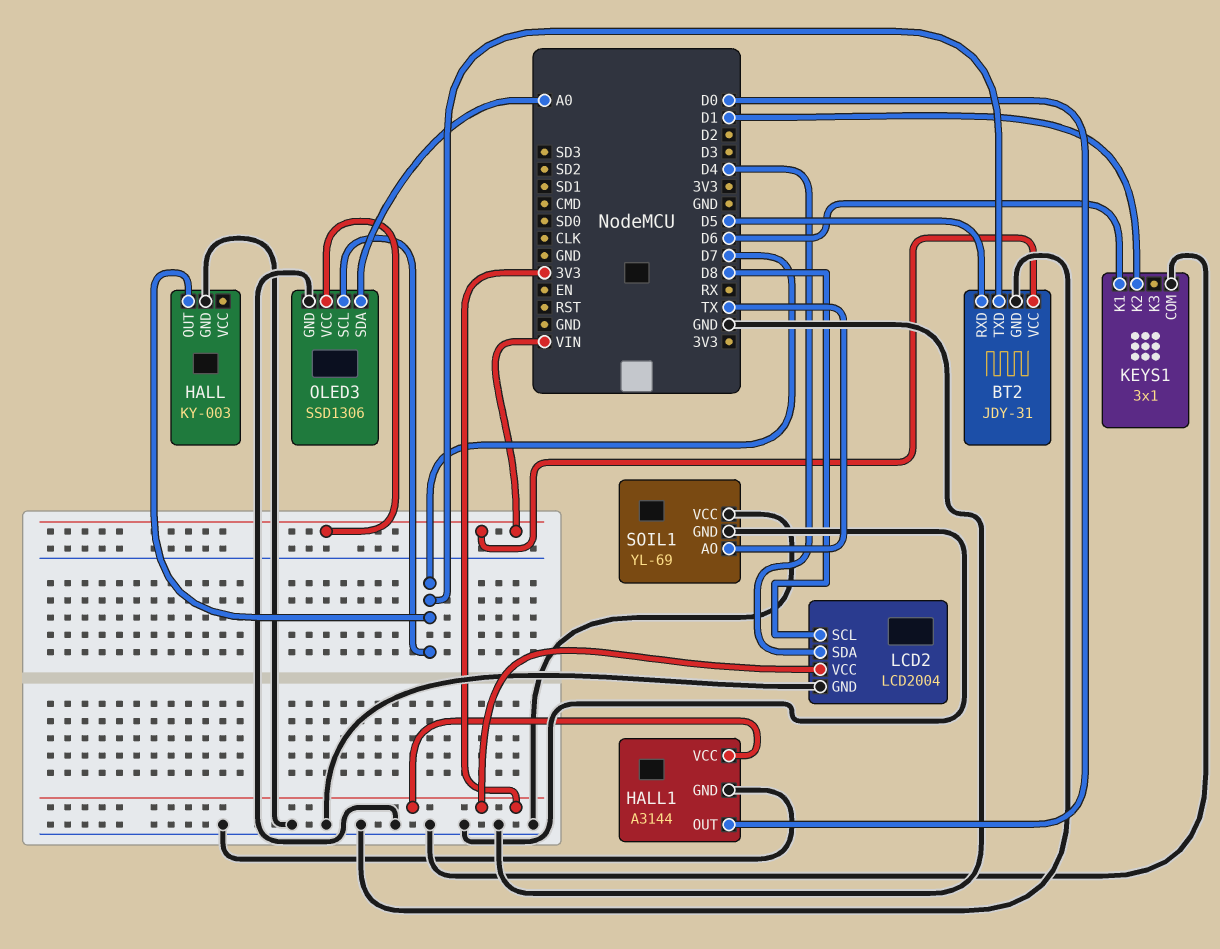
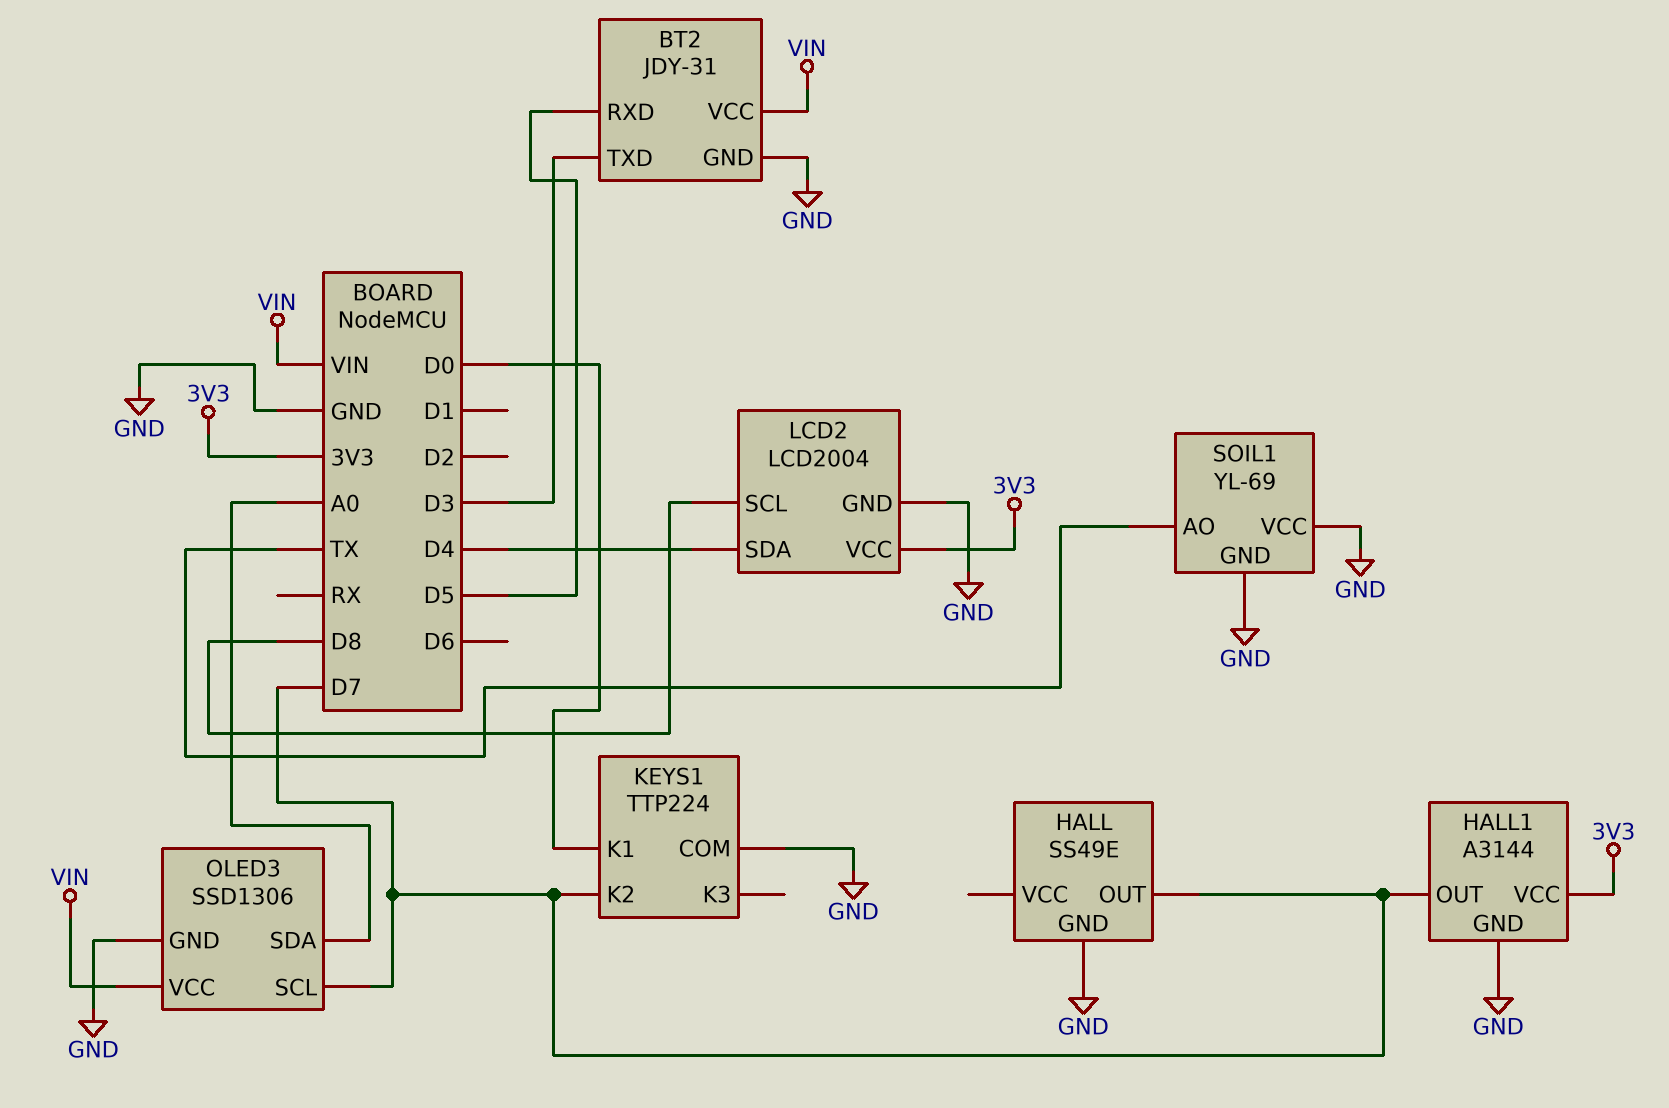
BT2 pin TXD: D7 -> D3
HALL: KY-003 -> SS49E
HALL1 pin OUT: D0 -> D7
KEYS1: 3x1 -> TTP224
KEYS1 pin K1: D6 -> D0
KEYS1 pin K2: D1 -> D7

